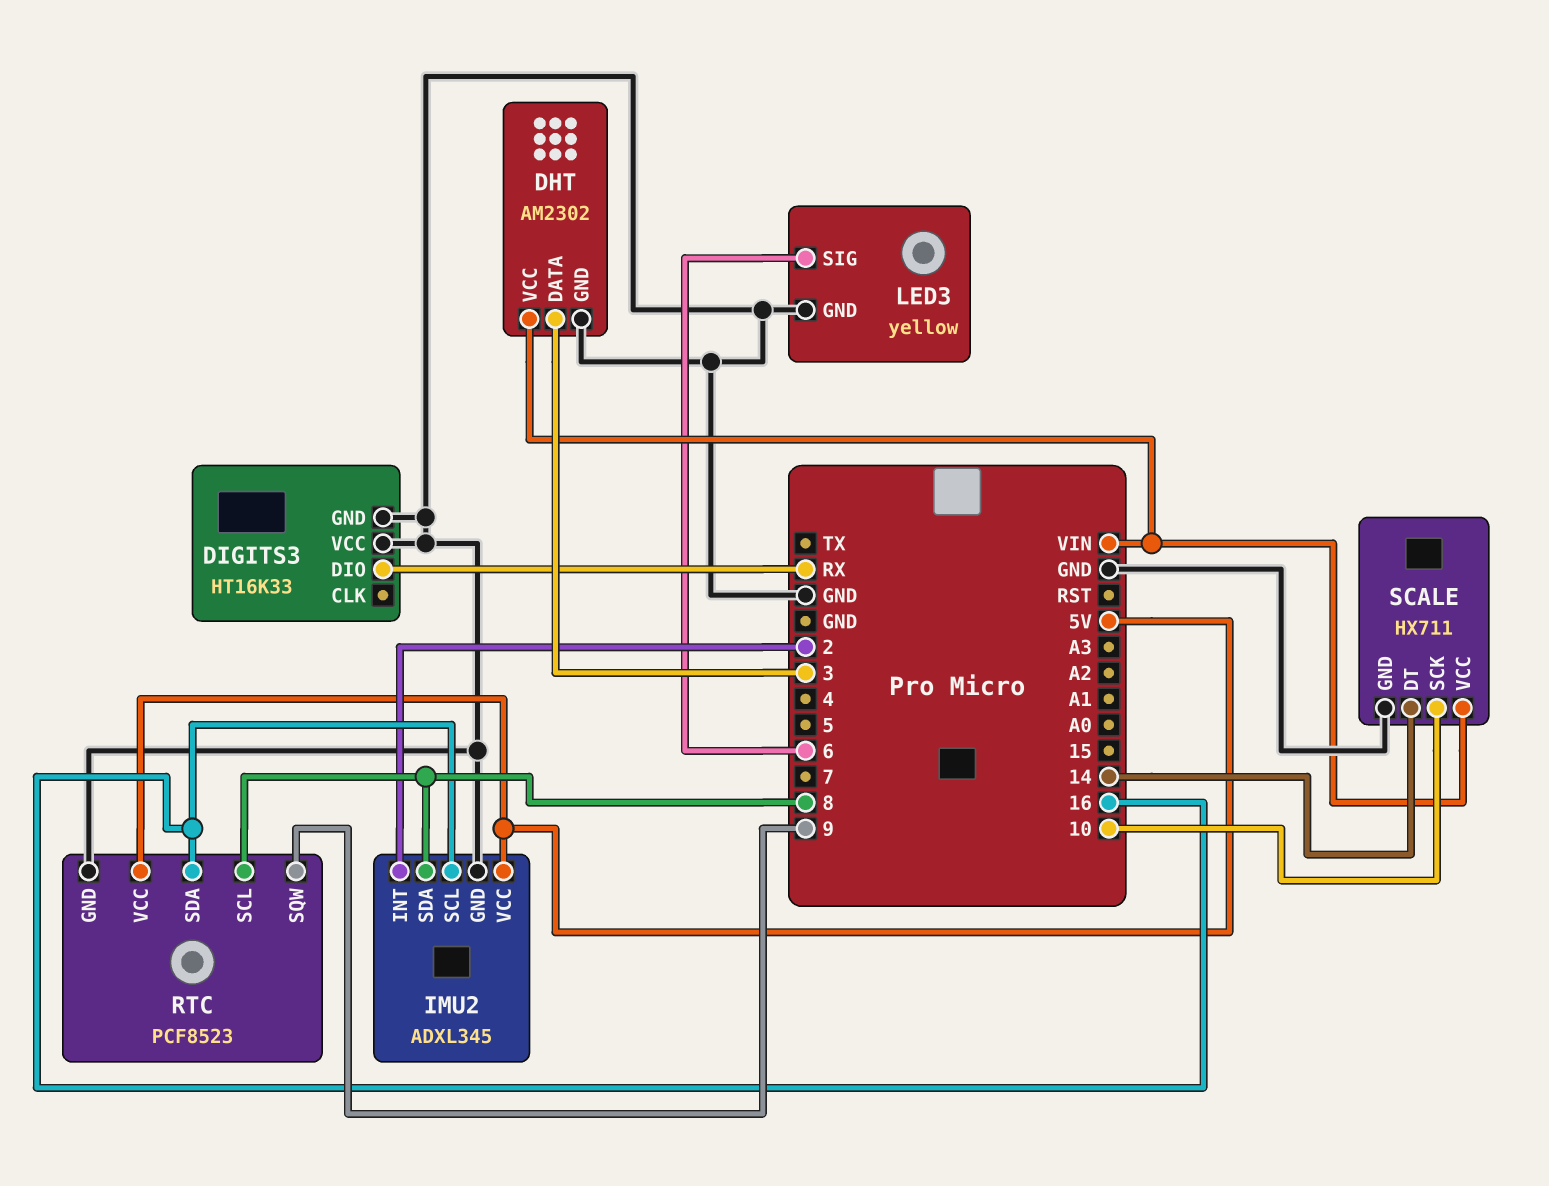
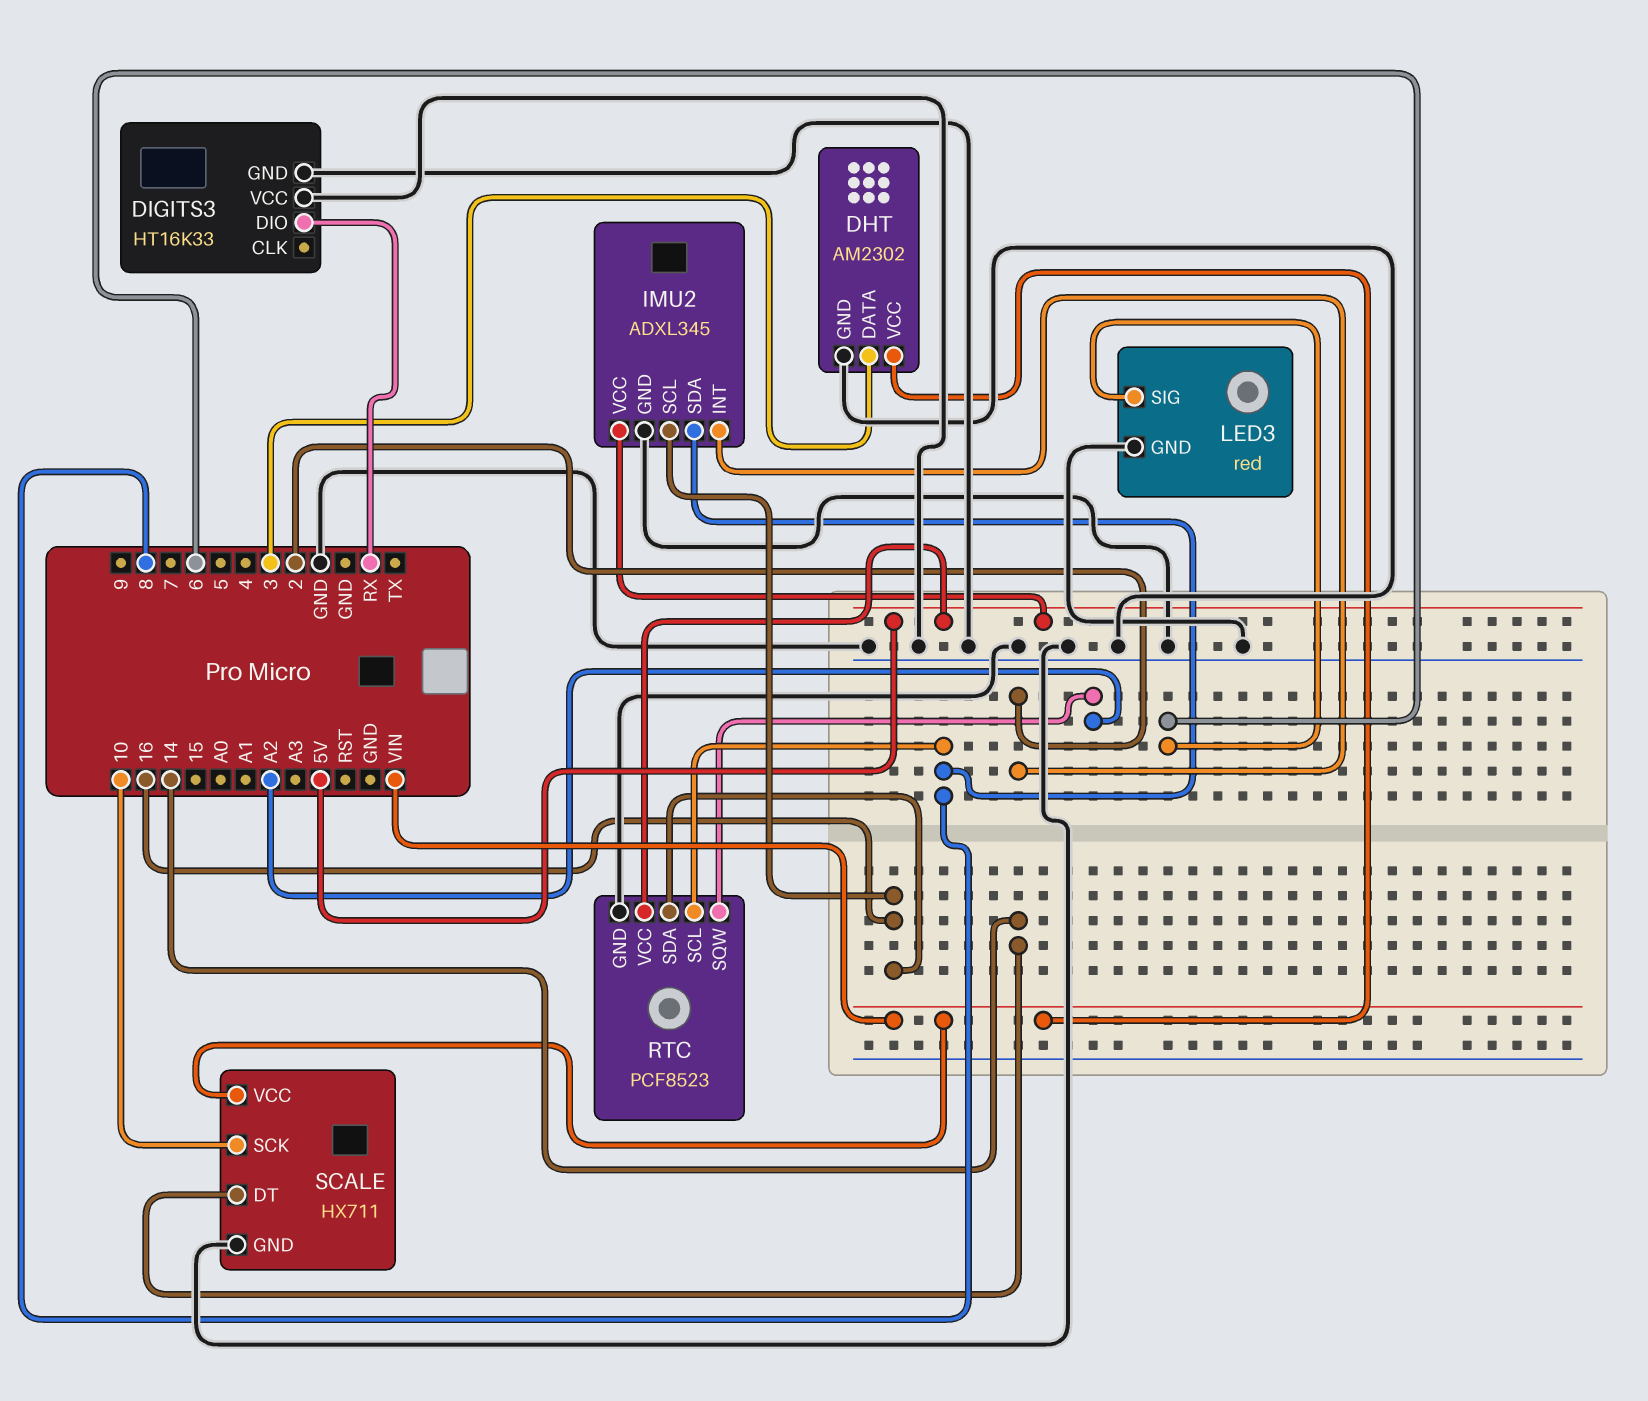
LED3: yellow -> red
RTC pin SQW: 9 -> A2

